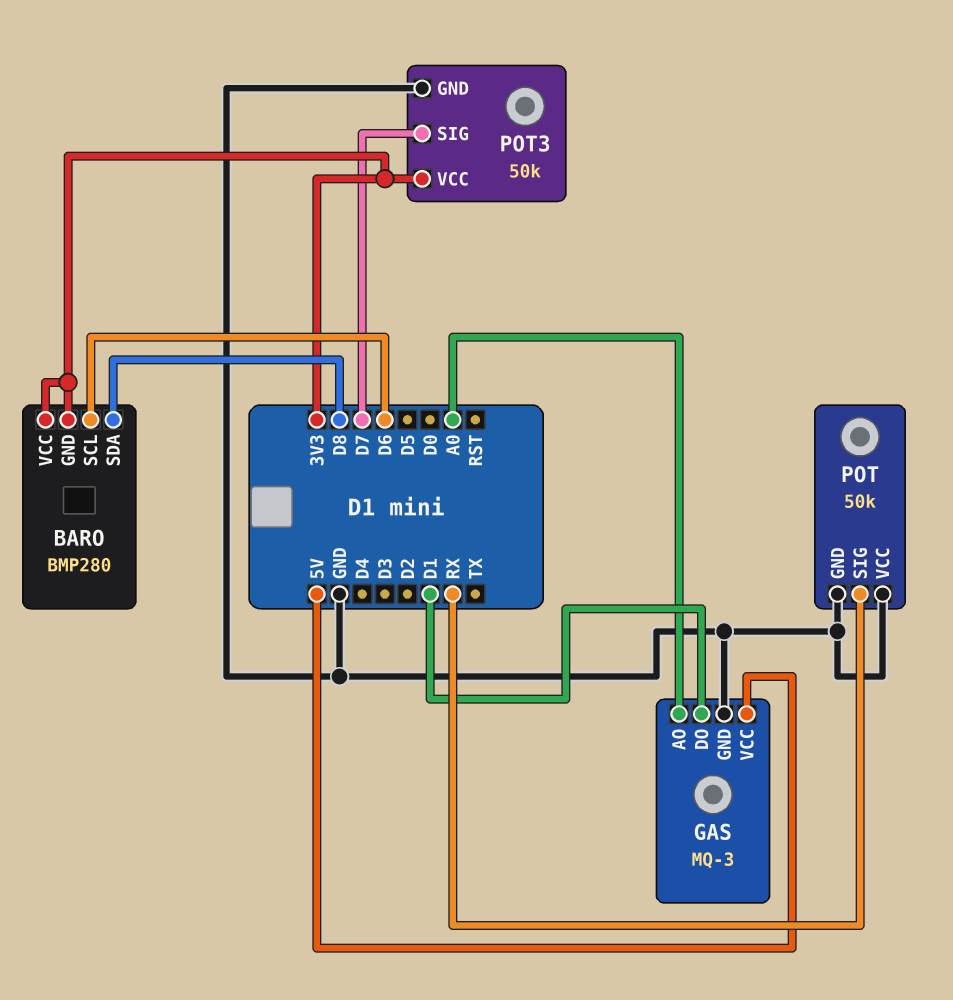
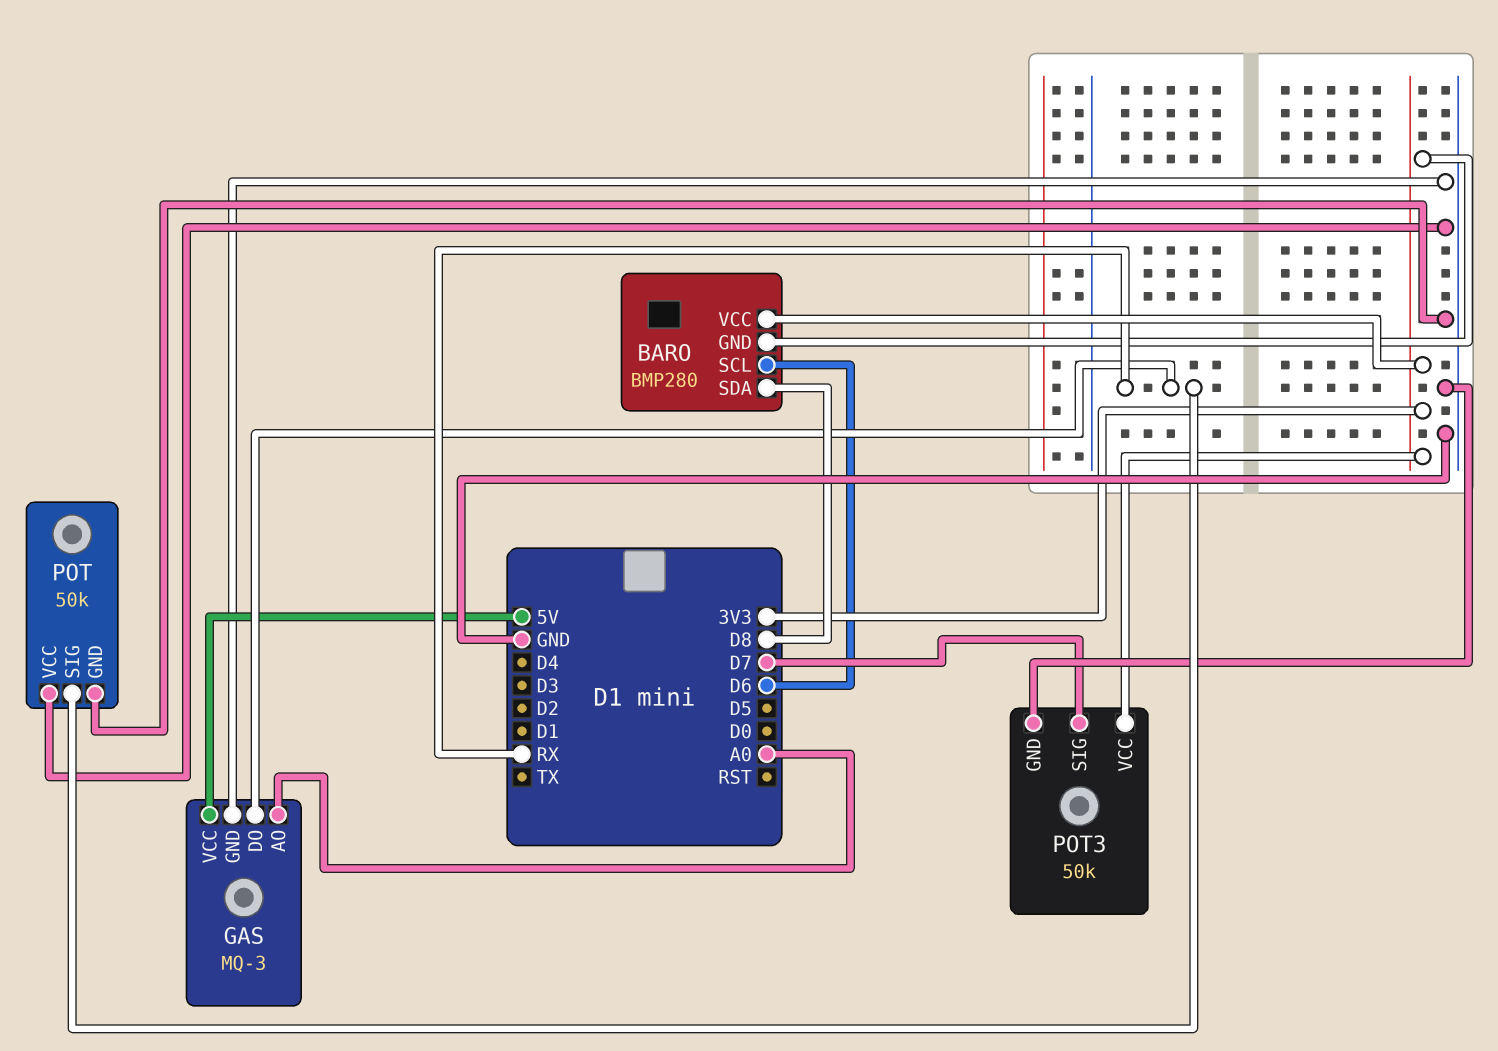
GAS pin DO: D1 -> RX

